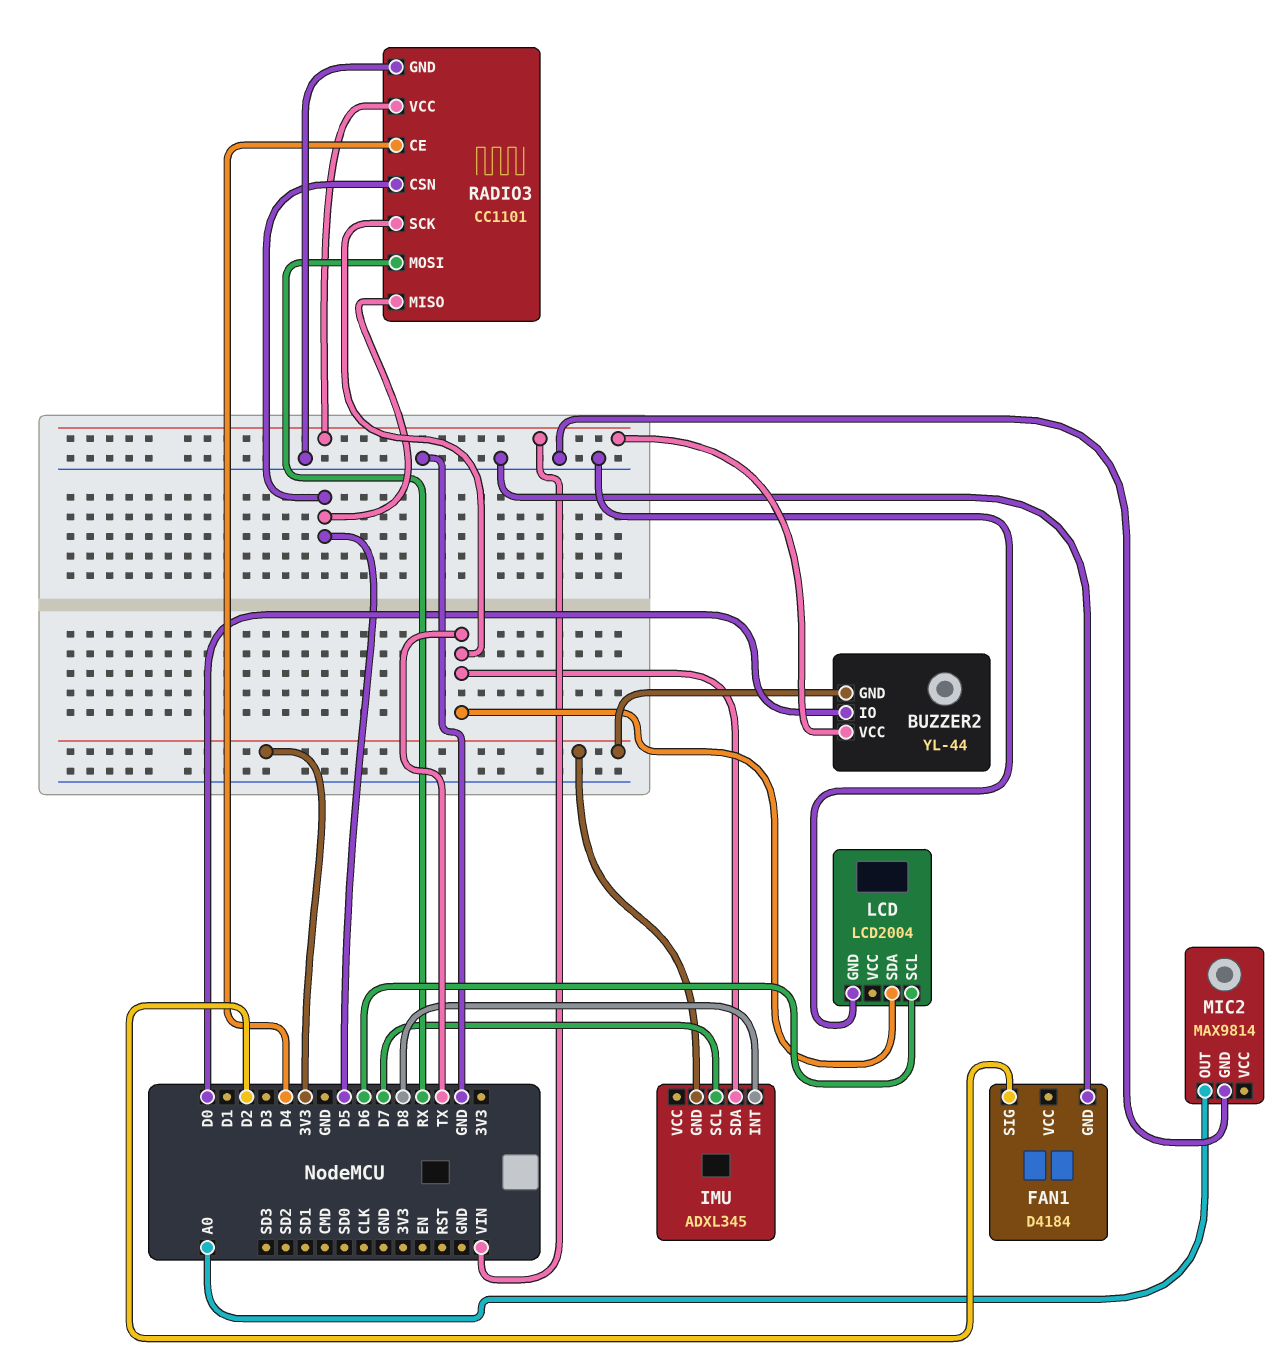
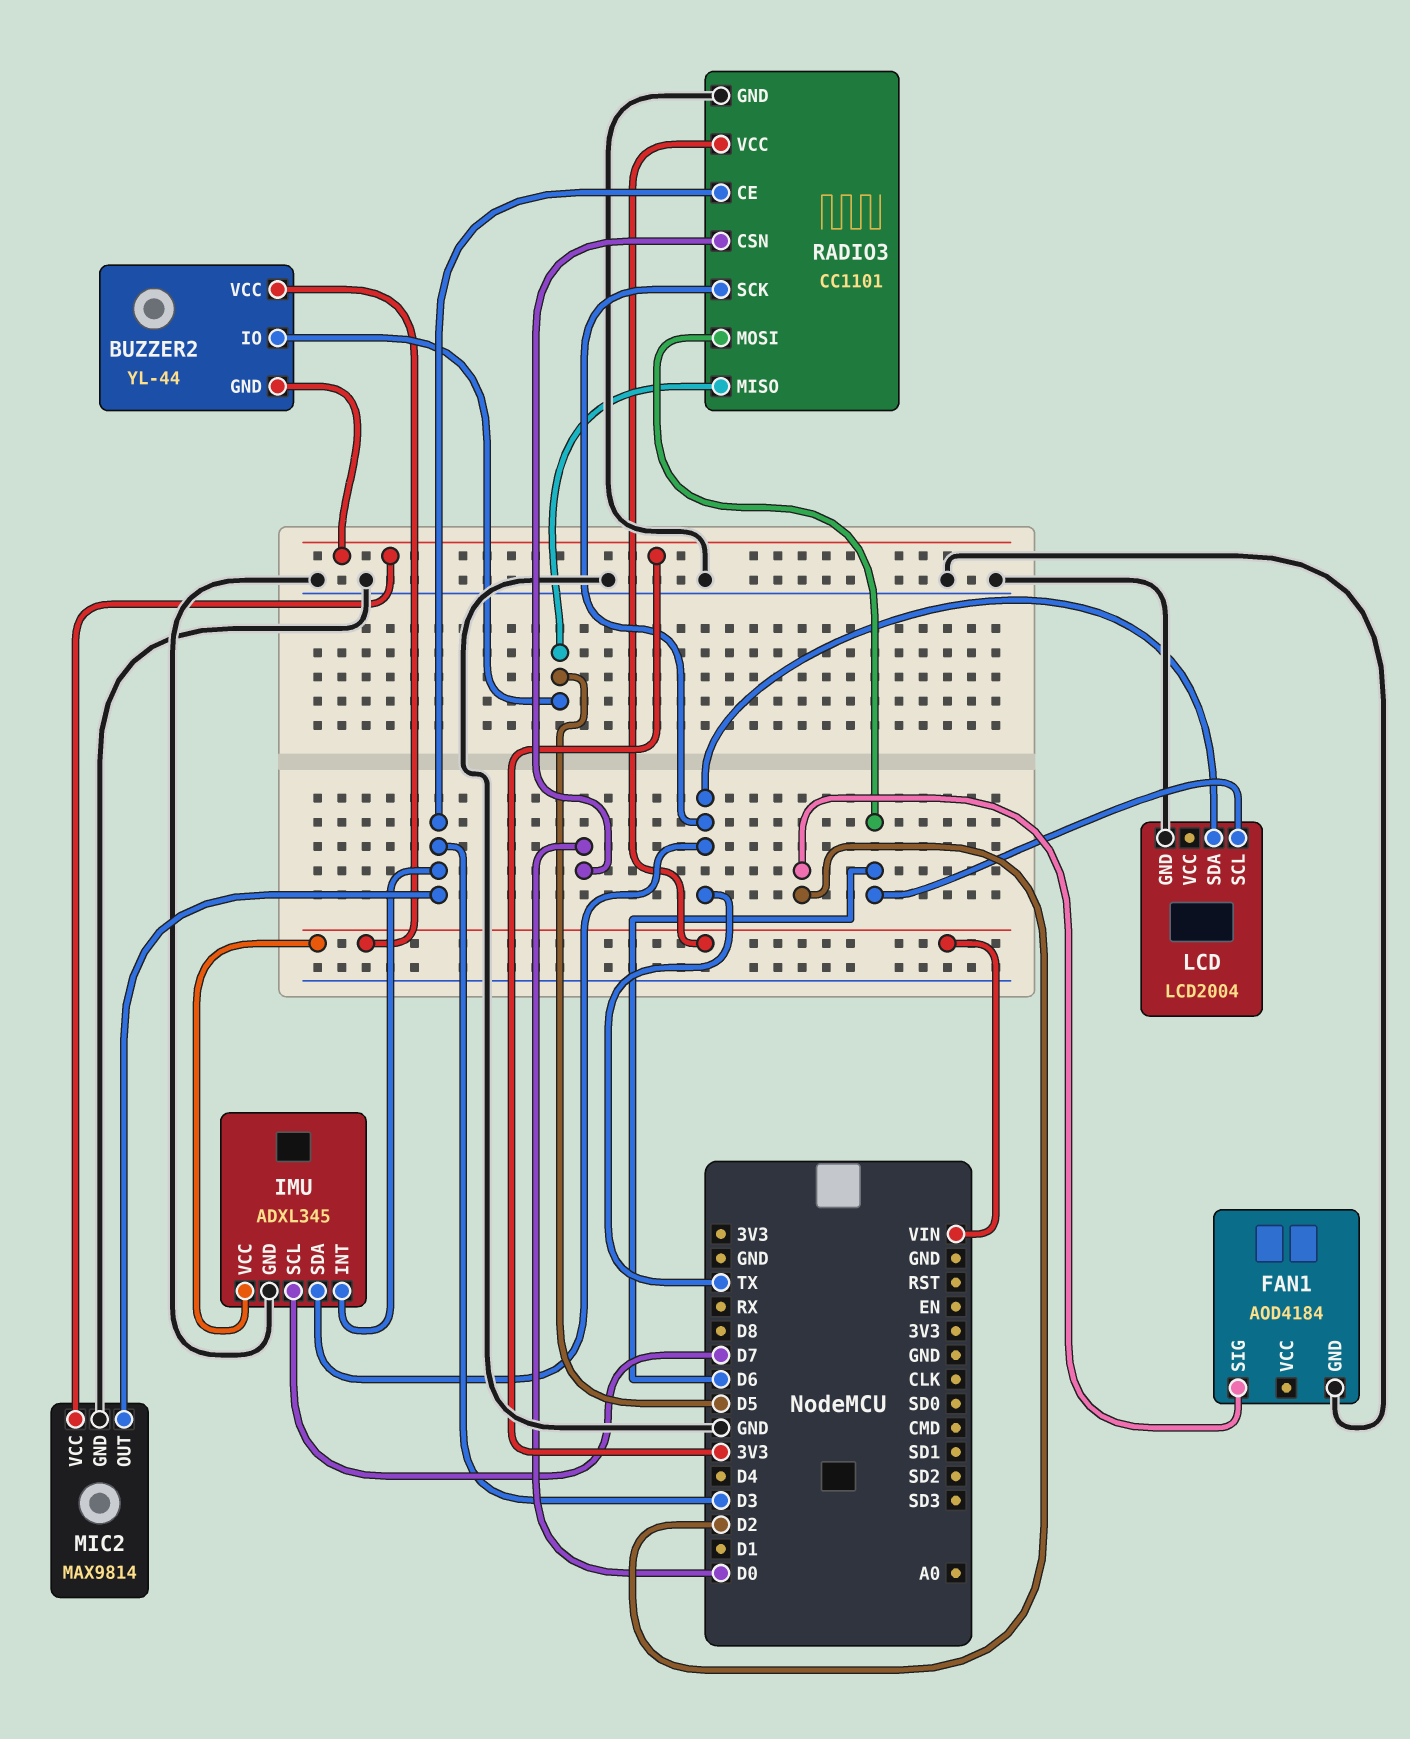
BUZZER2 pin IO: D0 -> D5
FAN1: D4184 -> AOD4184
IMU pin GND: 3V3 -> GND
IMU pin INT: D8 -> D3
IMU pin VCC: none -> VIN
MIC2 pin OUT: A0 -> D3
MIC2 pin VCC: none -> 3V3
RADIO3 pin CE: D4 -> D3
RADIO3 pin CSN: D5 -> D0
RADIO3 pin MOSI: RX -> D6

